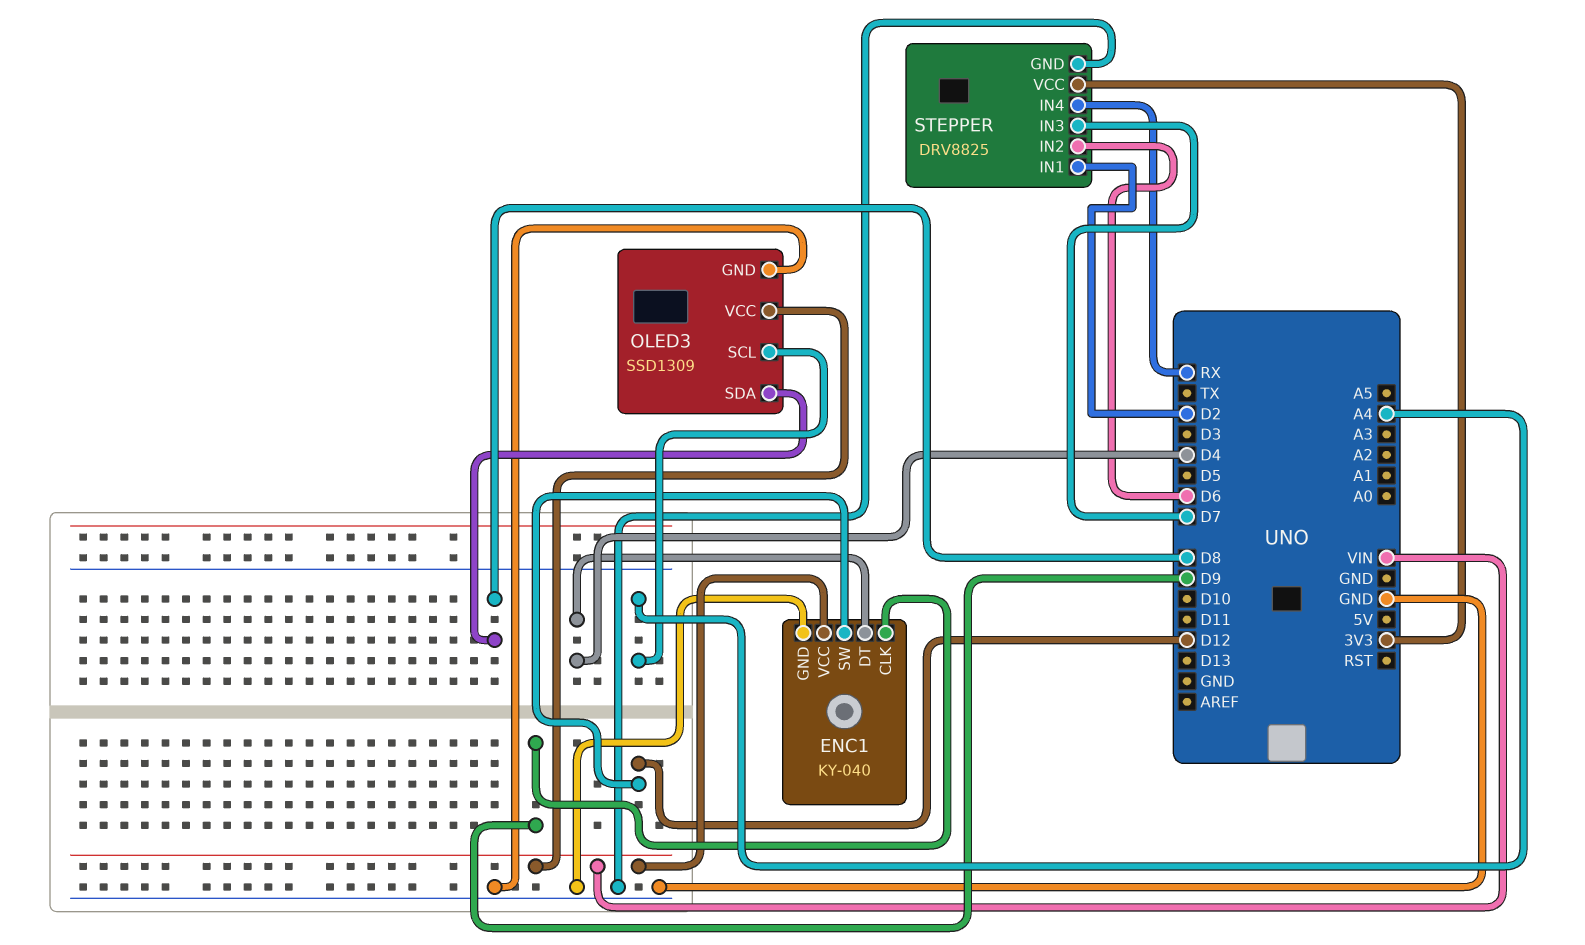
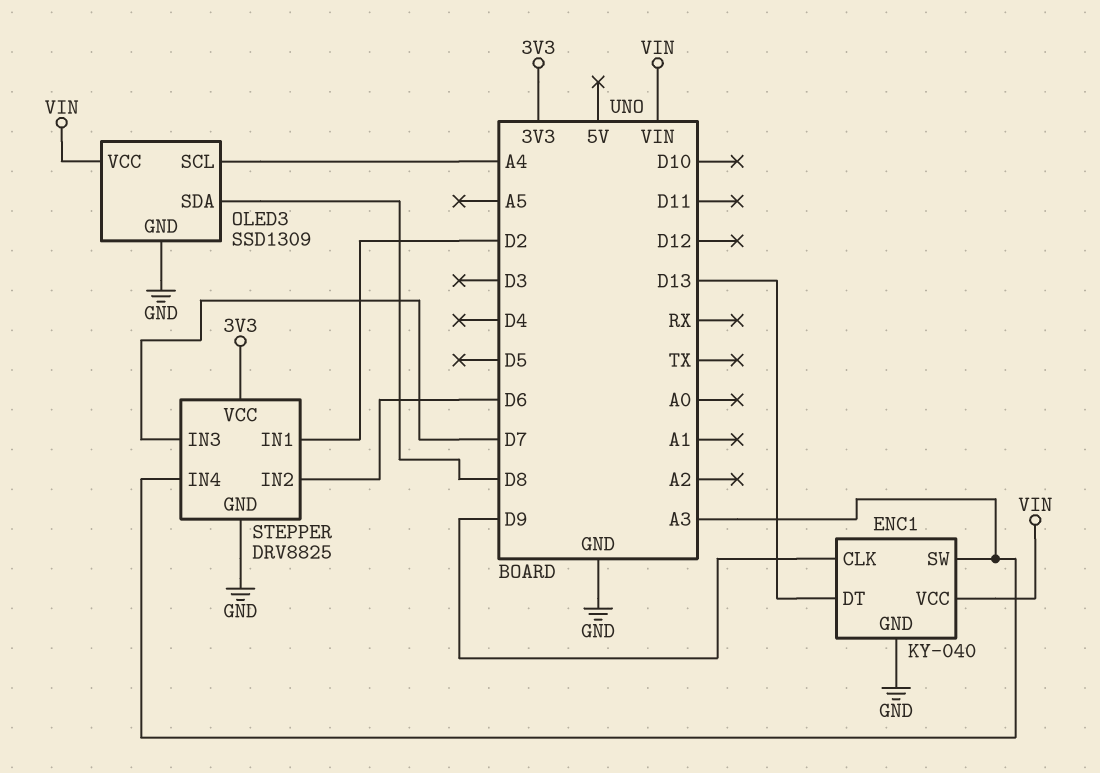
ENC1 pin DT: D4 -> D13
ENC1 pin SW: D12 -> A3
STEPPER pin IN4: RX -> A3

